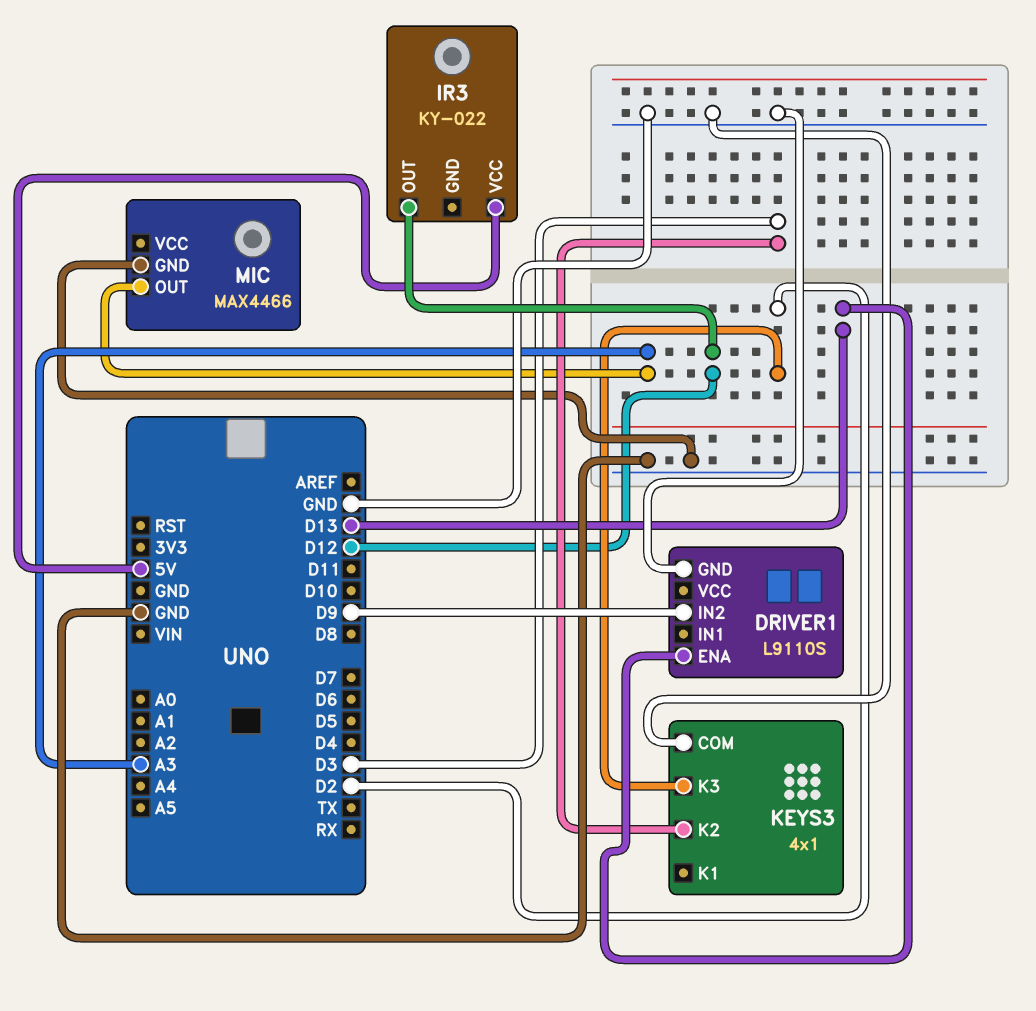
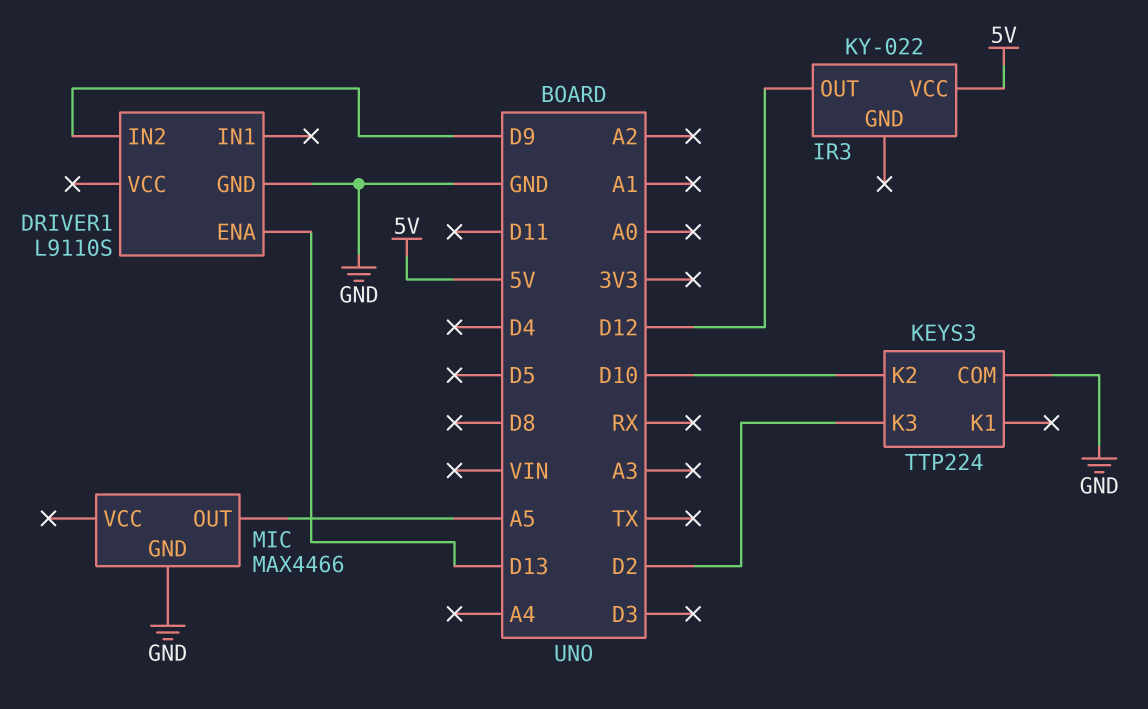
KEYS3: 4x1 -> TTP224
KEYS3 pin K2: D3 -> D10
MIC pin OUT: A3 -> A5

